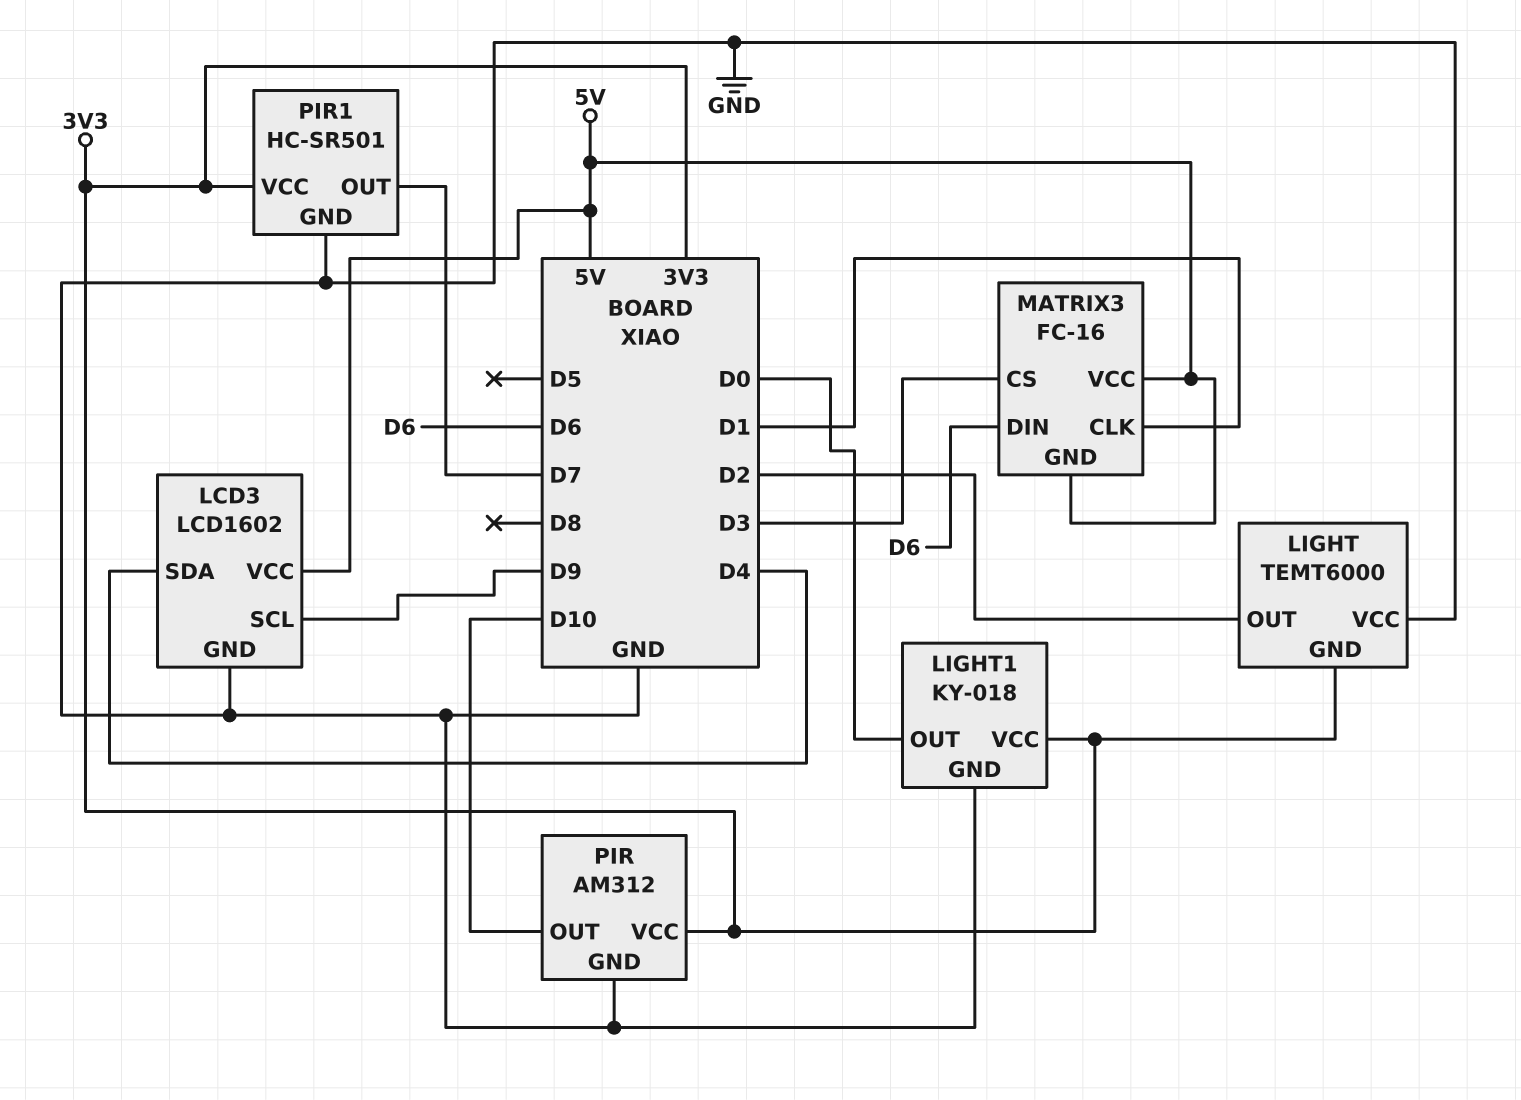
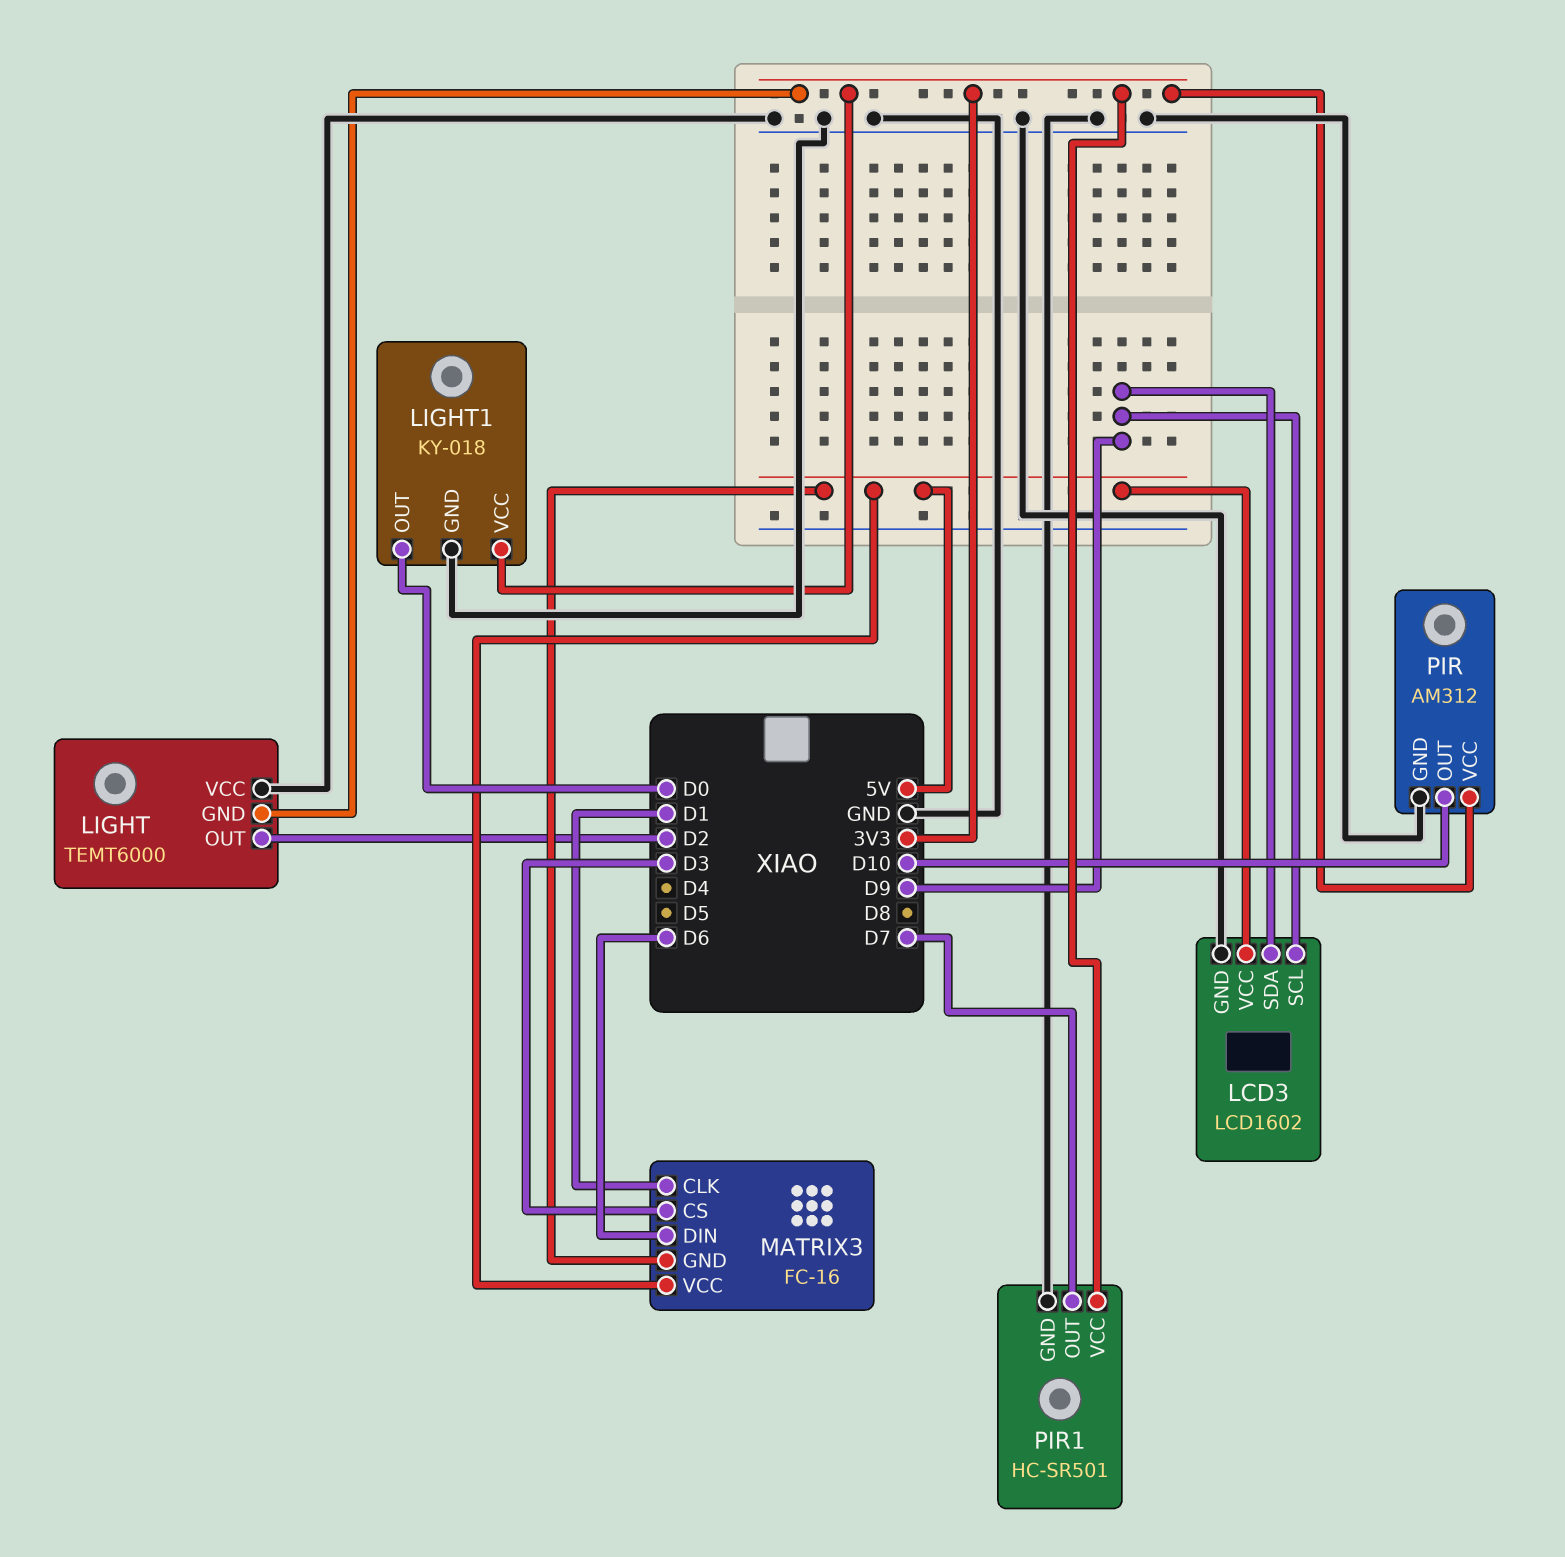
LCD3 pin SDA: D4 -> D9

